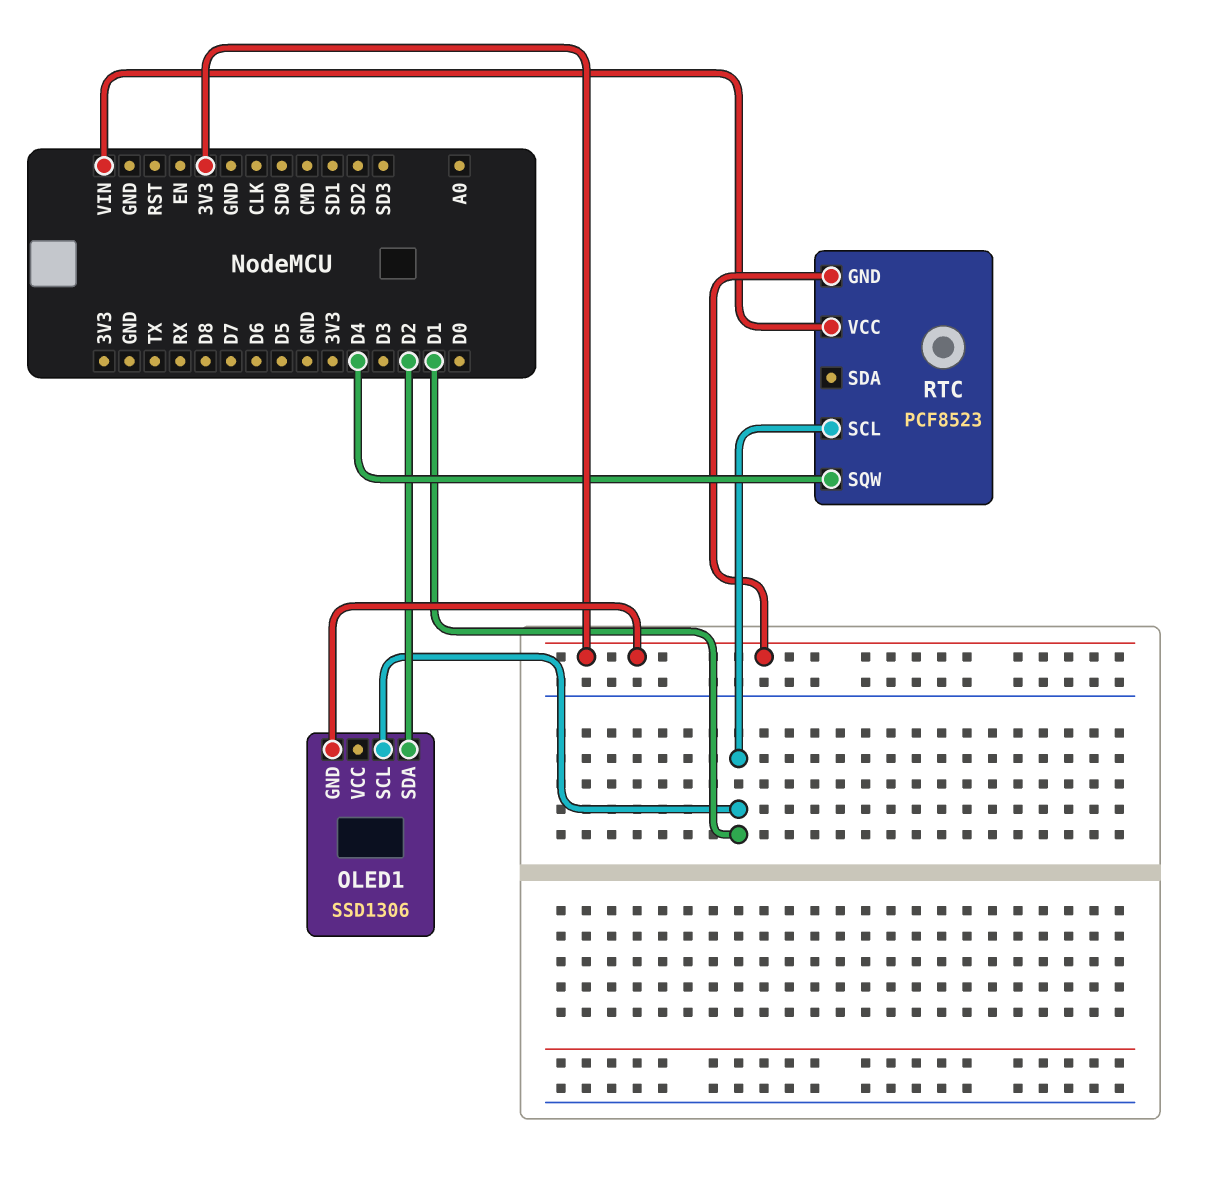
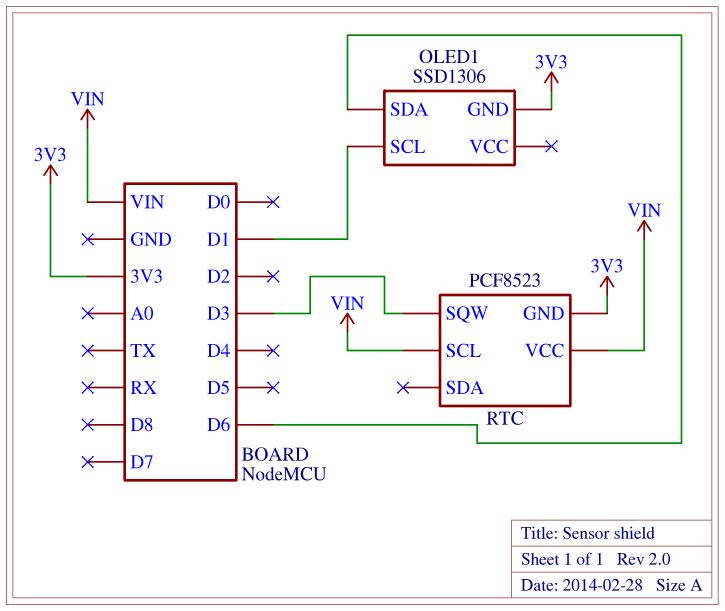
OLED1 pin SDA: D2 -> D6
RTC pin SCL: D1 -> VIN
RTC pin SQW: D4 -> D3

